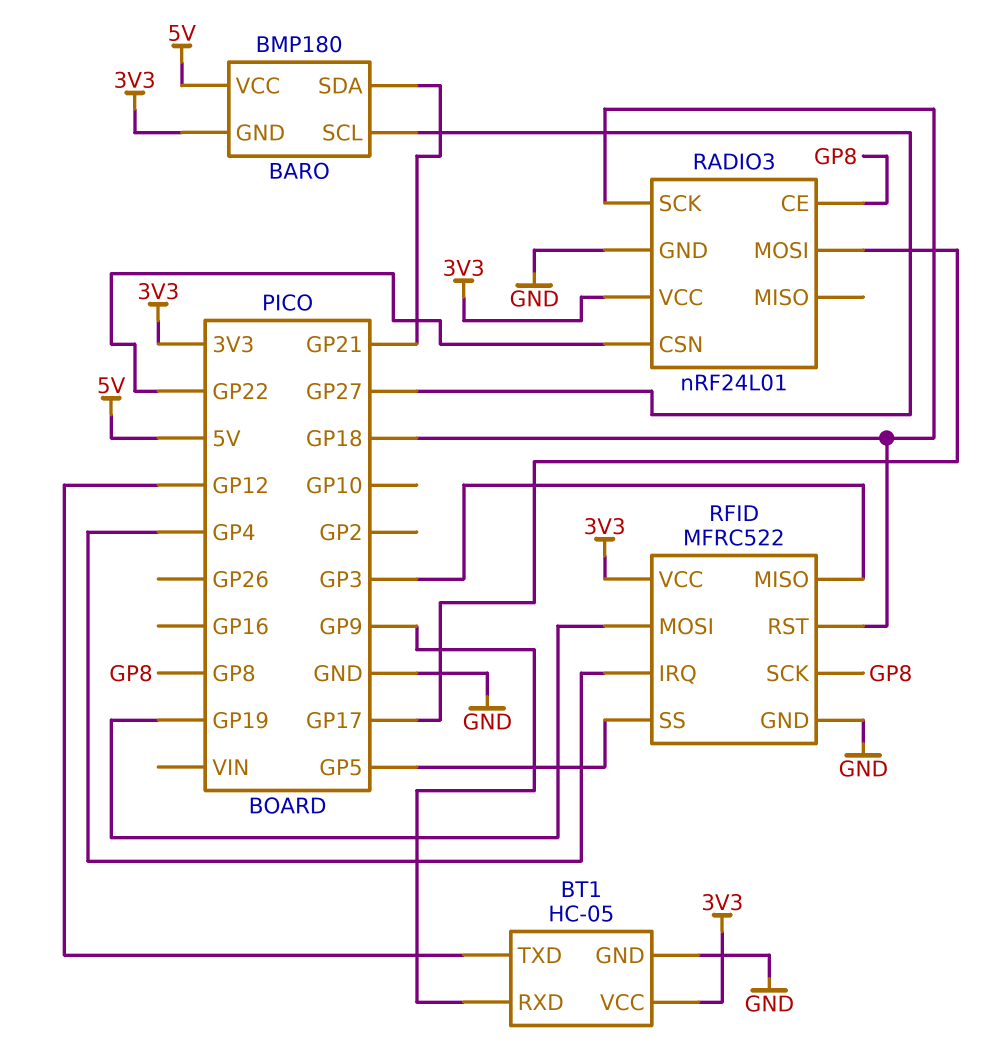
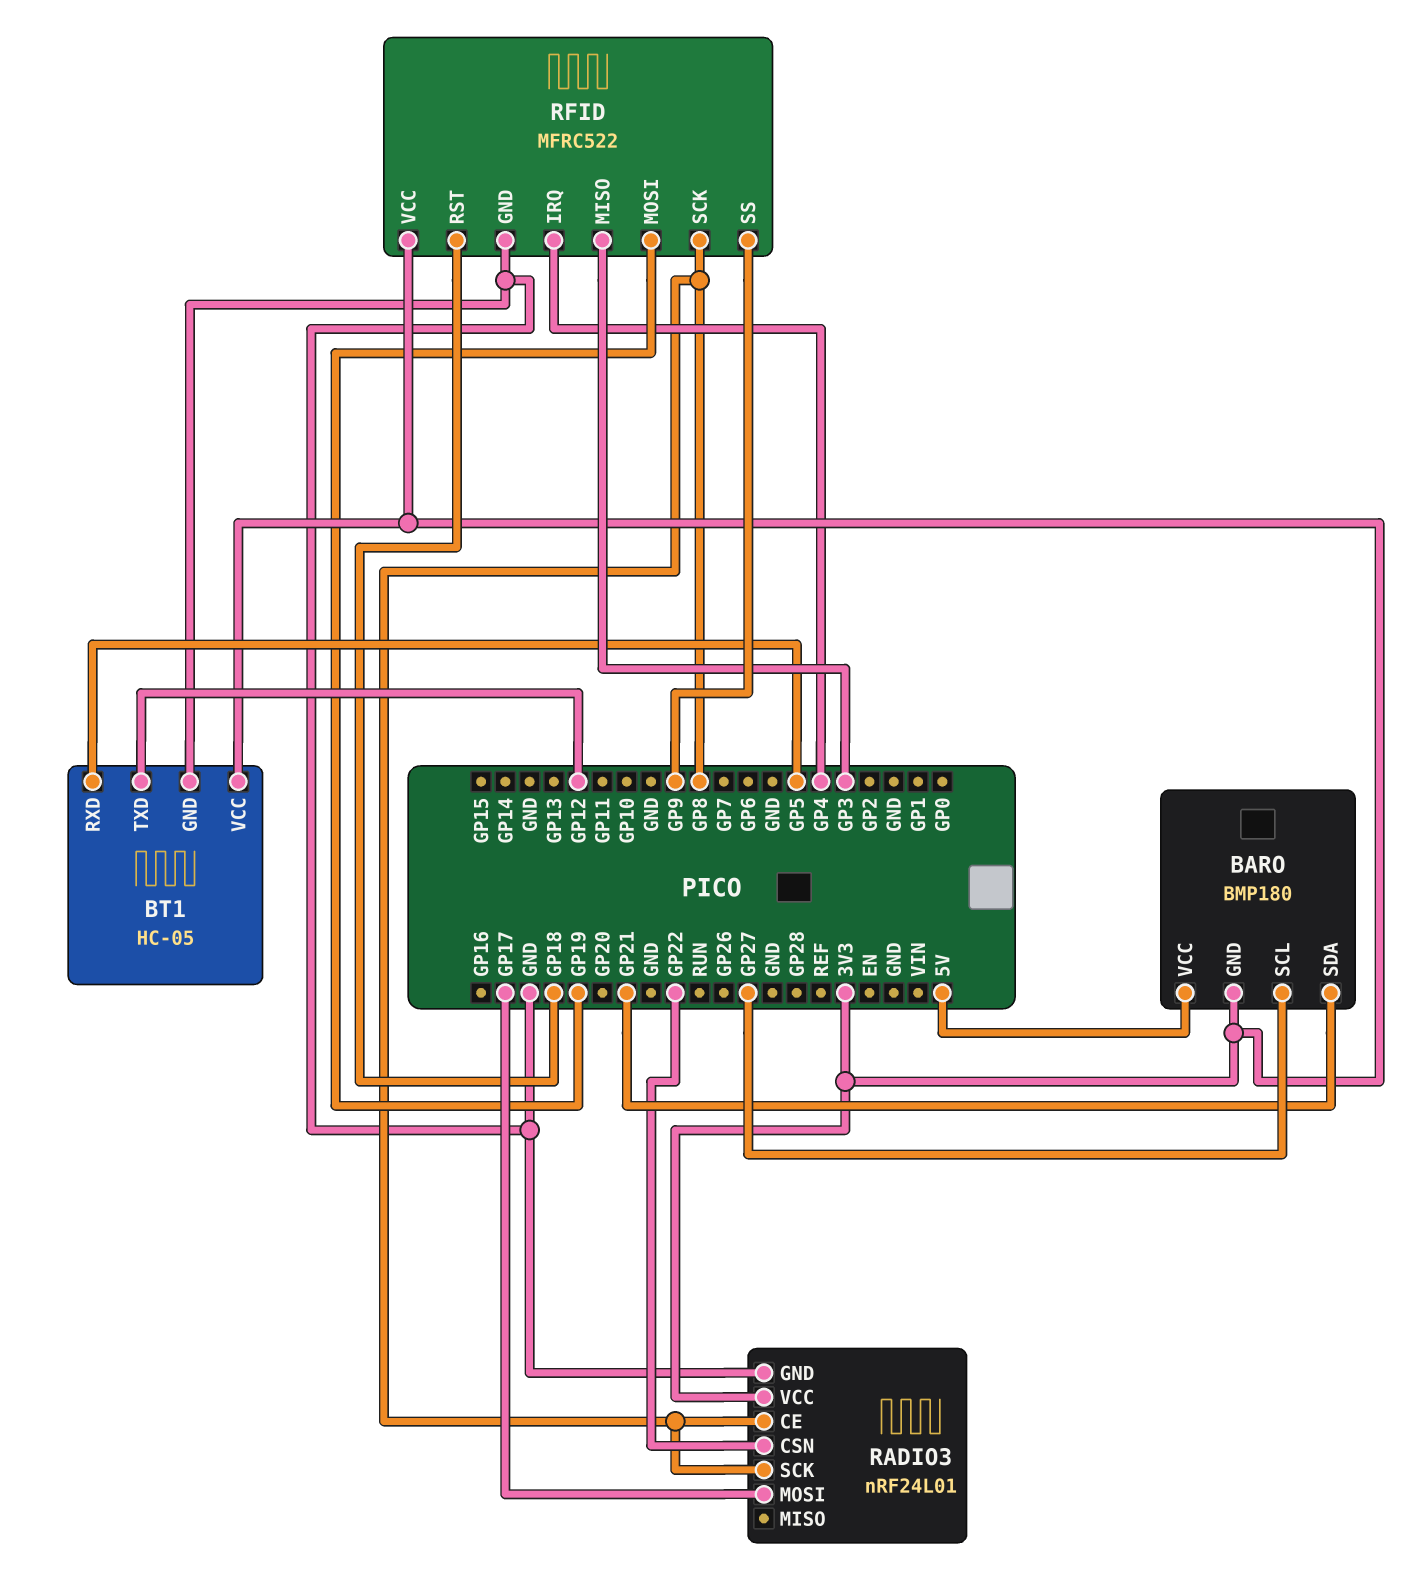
BT1 pin RXD: GP9 -> GP5
RADIO3 pin SCK: GP18 -> GP8
RFID pin SS: GP5 -> GP9

